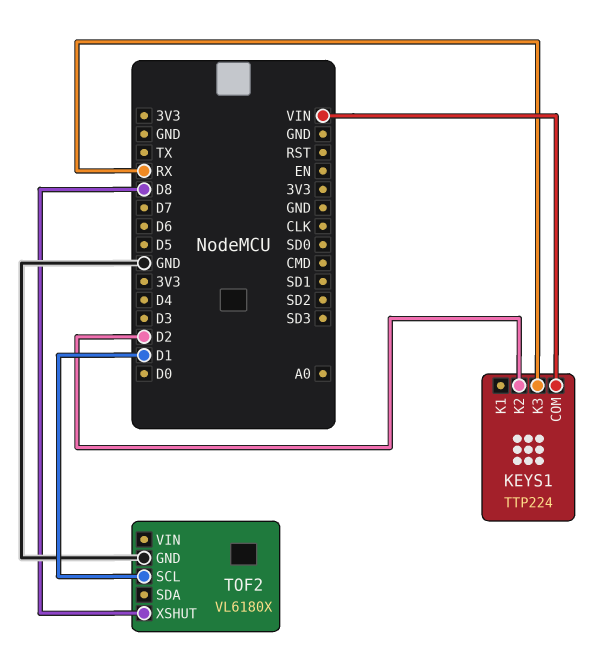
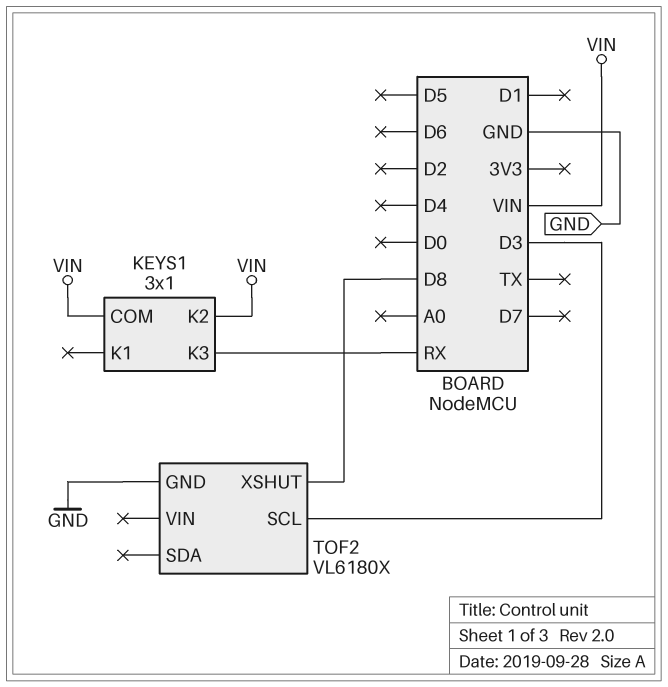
KEYS1: TTP224 -> 3x1
KEYS1 pin K2: D2 -> VIN
TOF2 pin SCL: D1 -> D3

